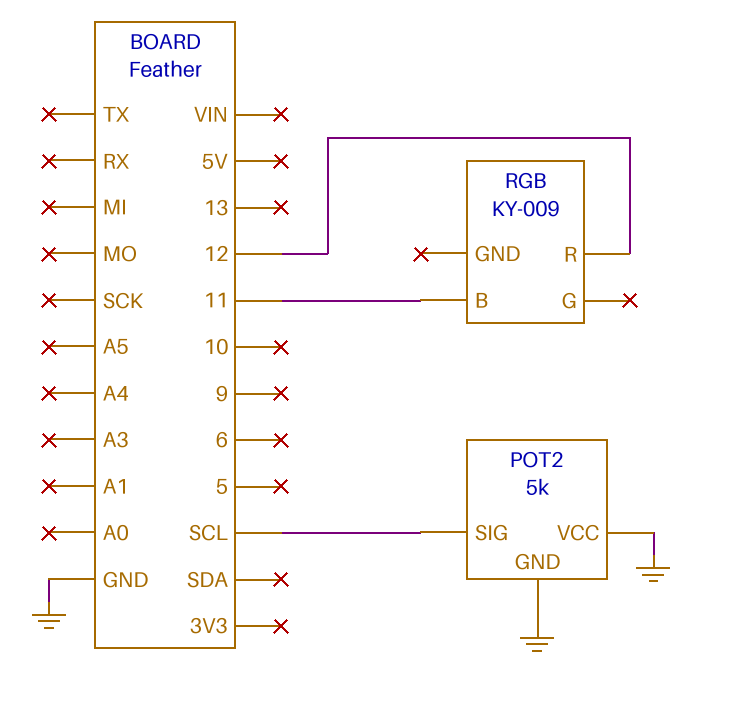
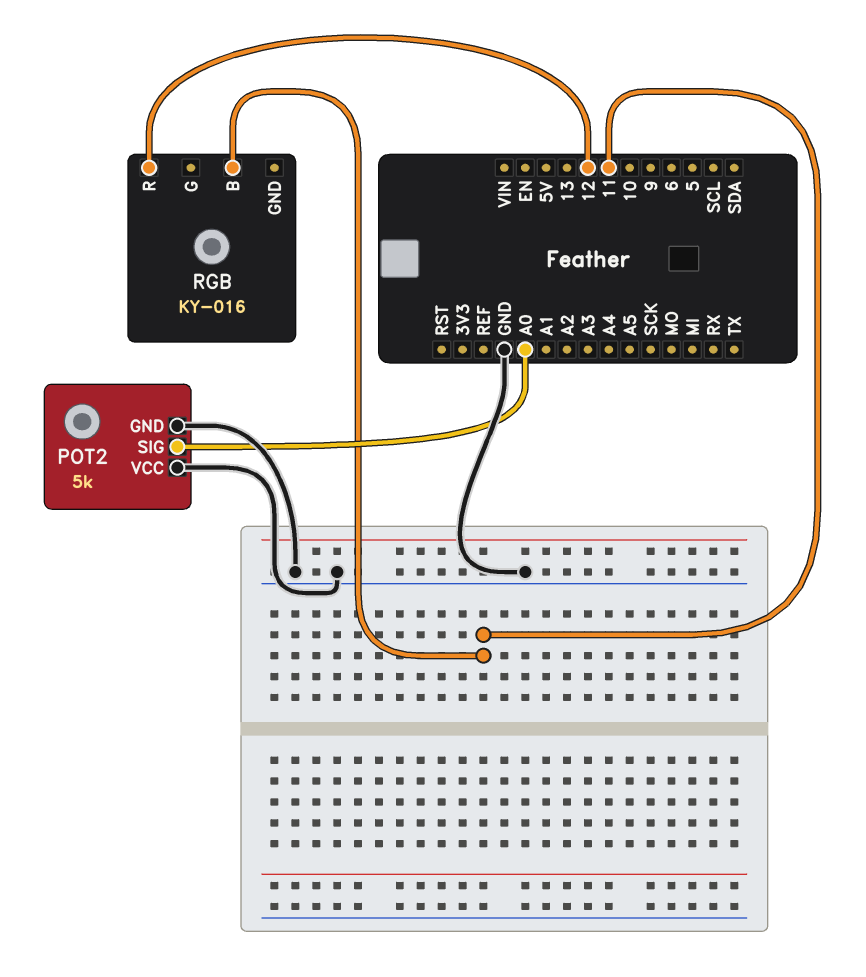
POT2 pin SIG: SCL -> A0
RGB: KY-009 -> KY-016

